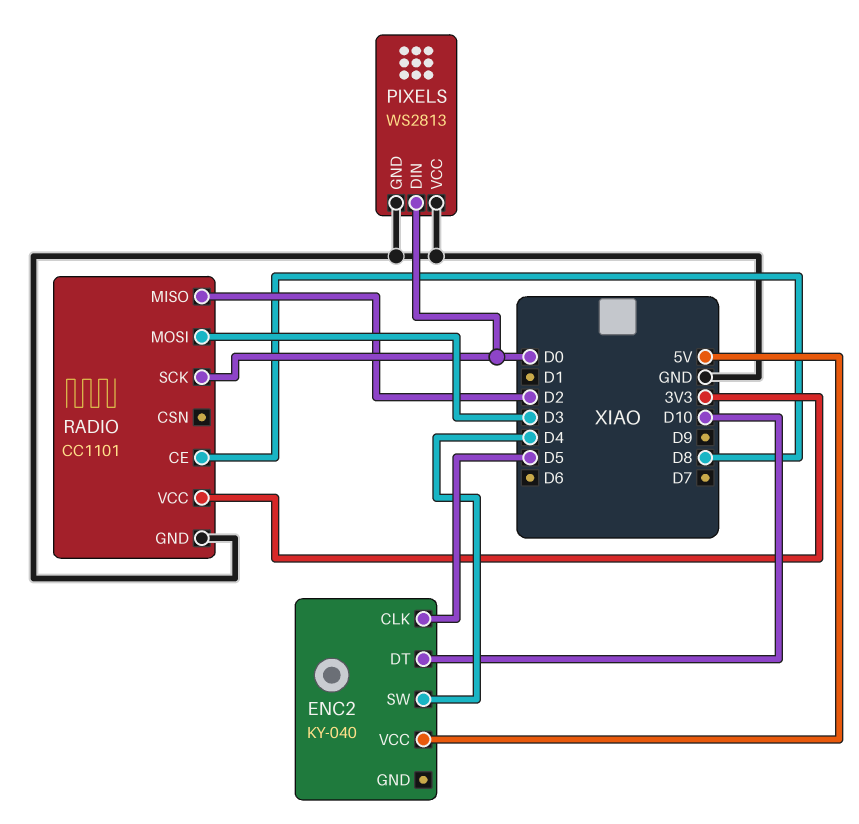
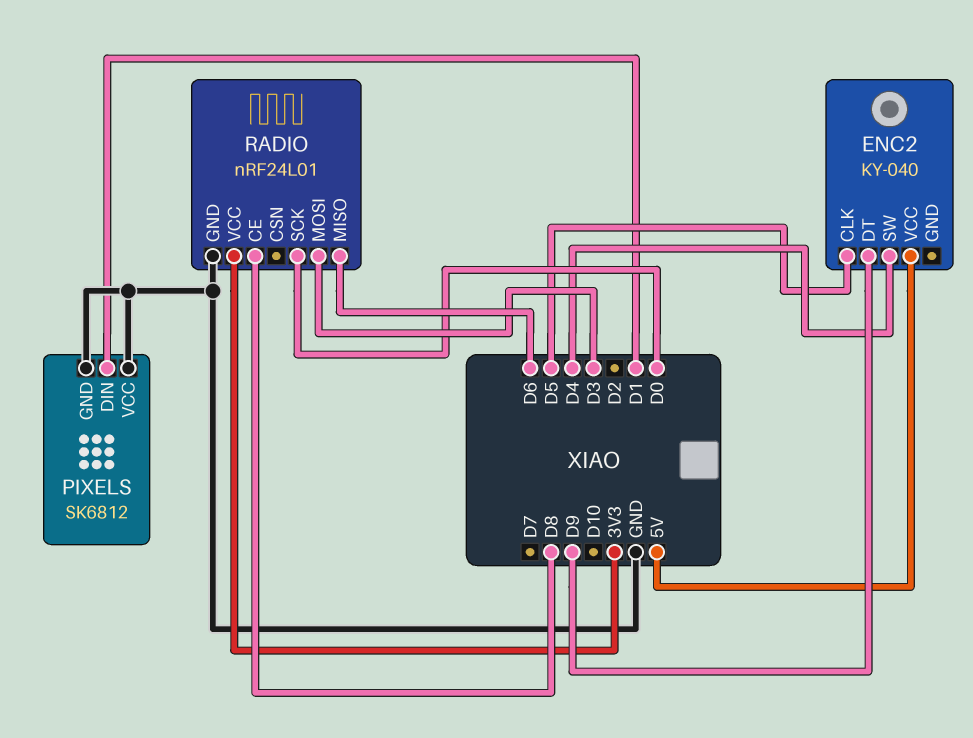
ENC2 pin DT: D10 -> D9
PIXELS: WS2813 -> SK6812
PIXELS pin DIN: D0 -> D1
RADIO: CC1101 -> nRF24L01
RADIO pin MISO: D2 -> D6

